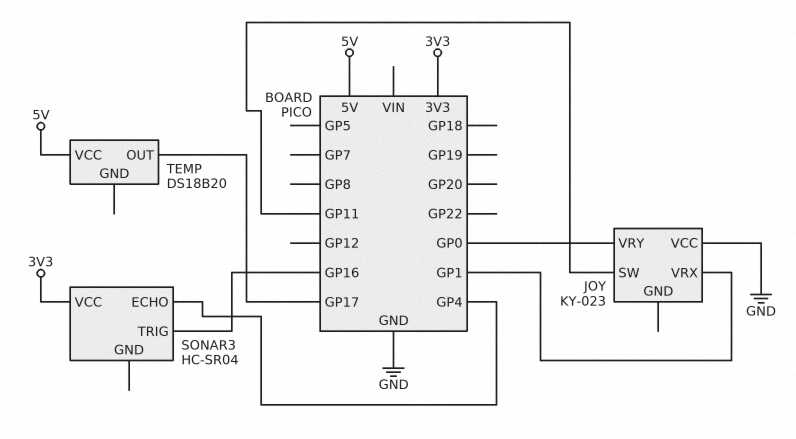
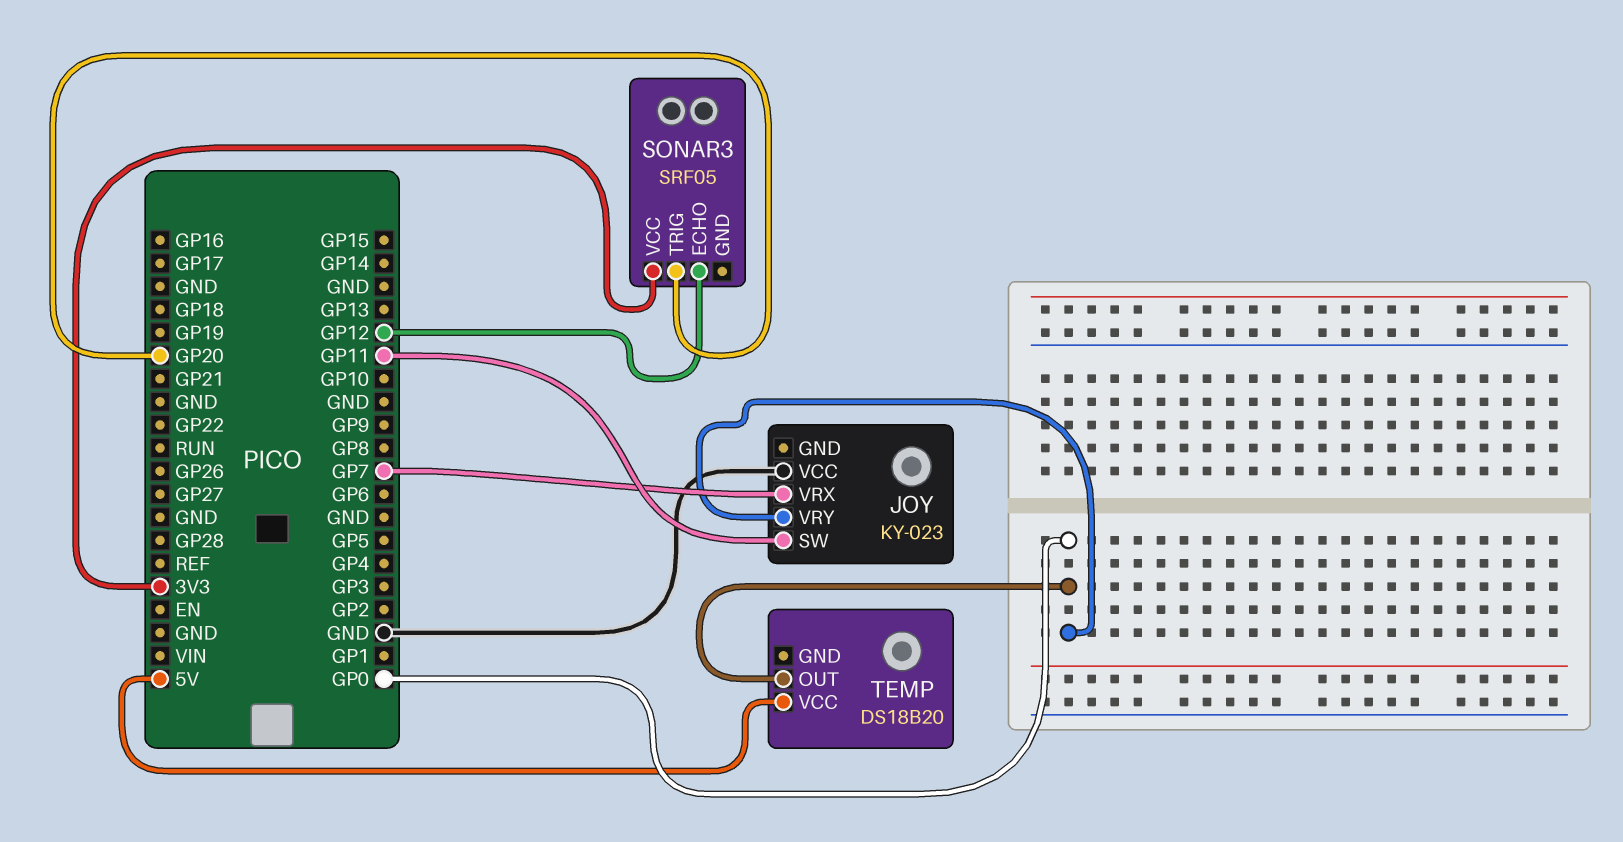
JOY pin VRX: GP1 -> GP7
SONAR3: HC-SR04 -> SRF05
SONAR3 pin ECHO: GP4 -> GP12
SONAR3 pin TRIG: GP16 -> GP20
TEMP pin OUT: GP17 -> GP0

